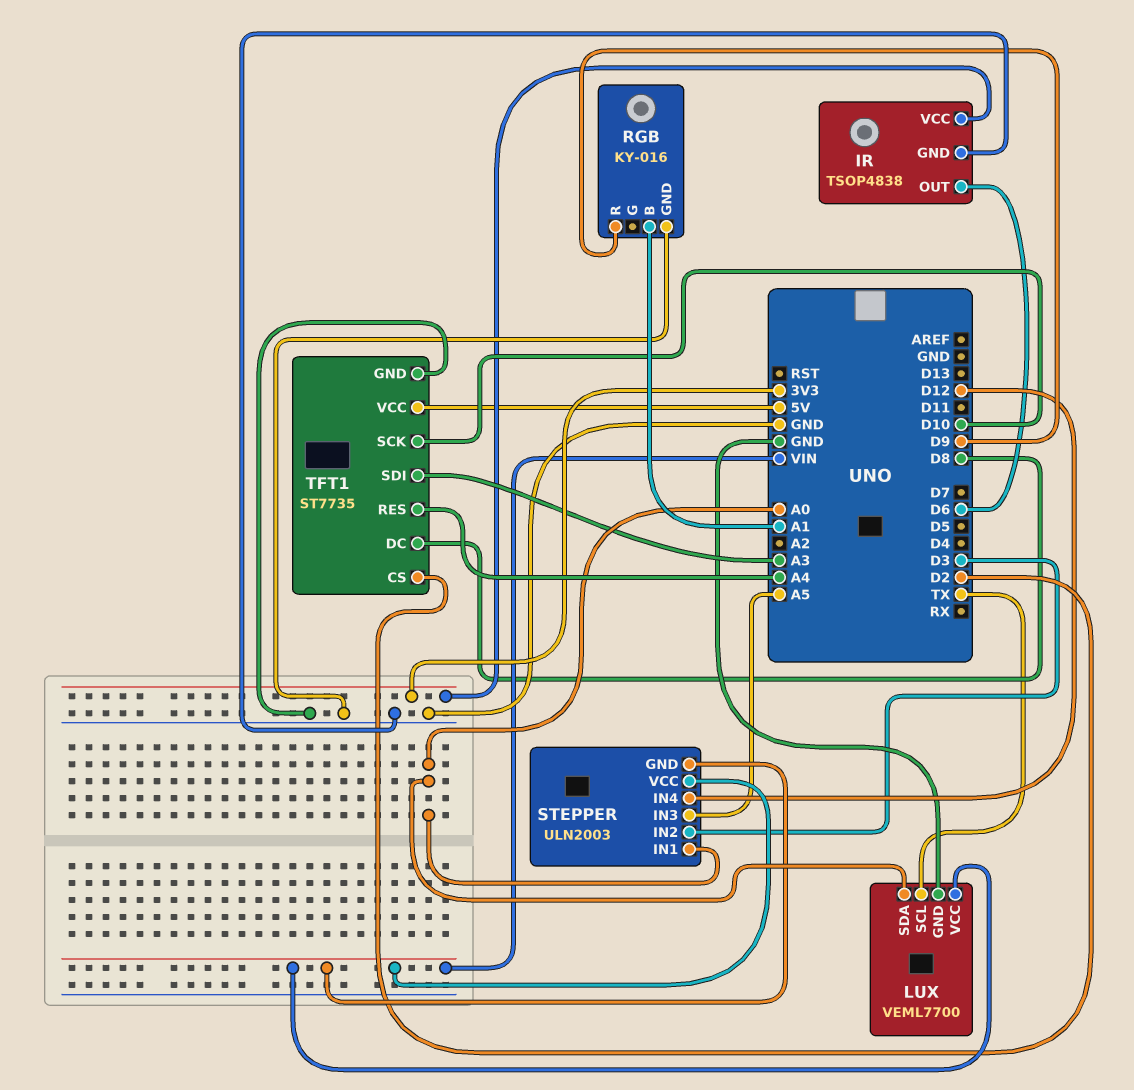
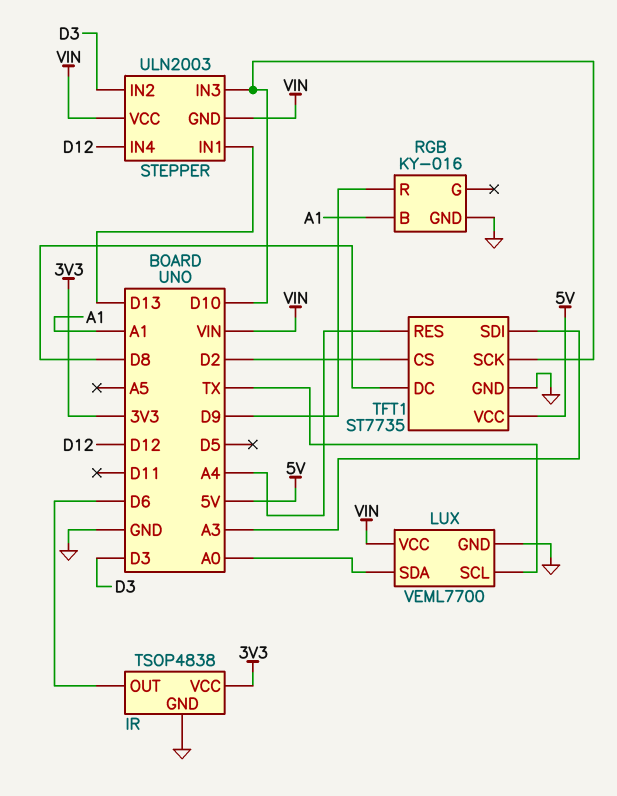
STEPPER pin IN1: A0 -> D13
STEPPER pin IN3: A5 -> D10

